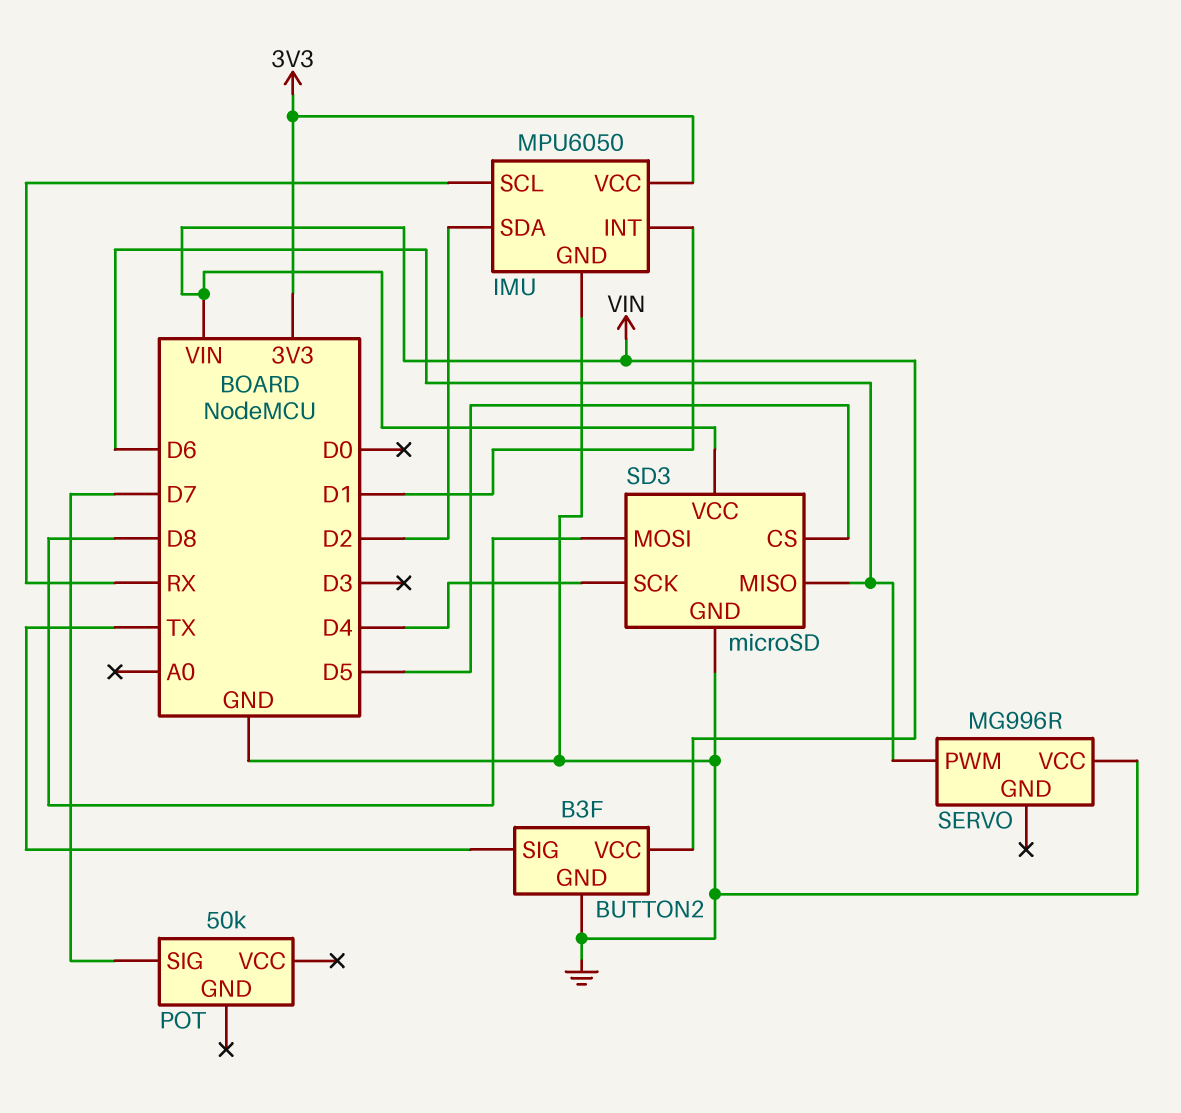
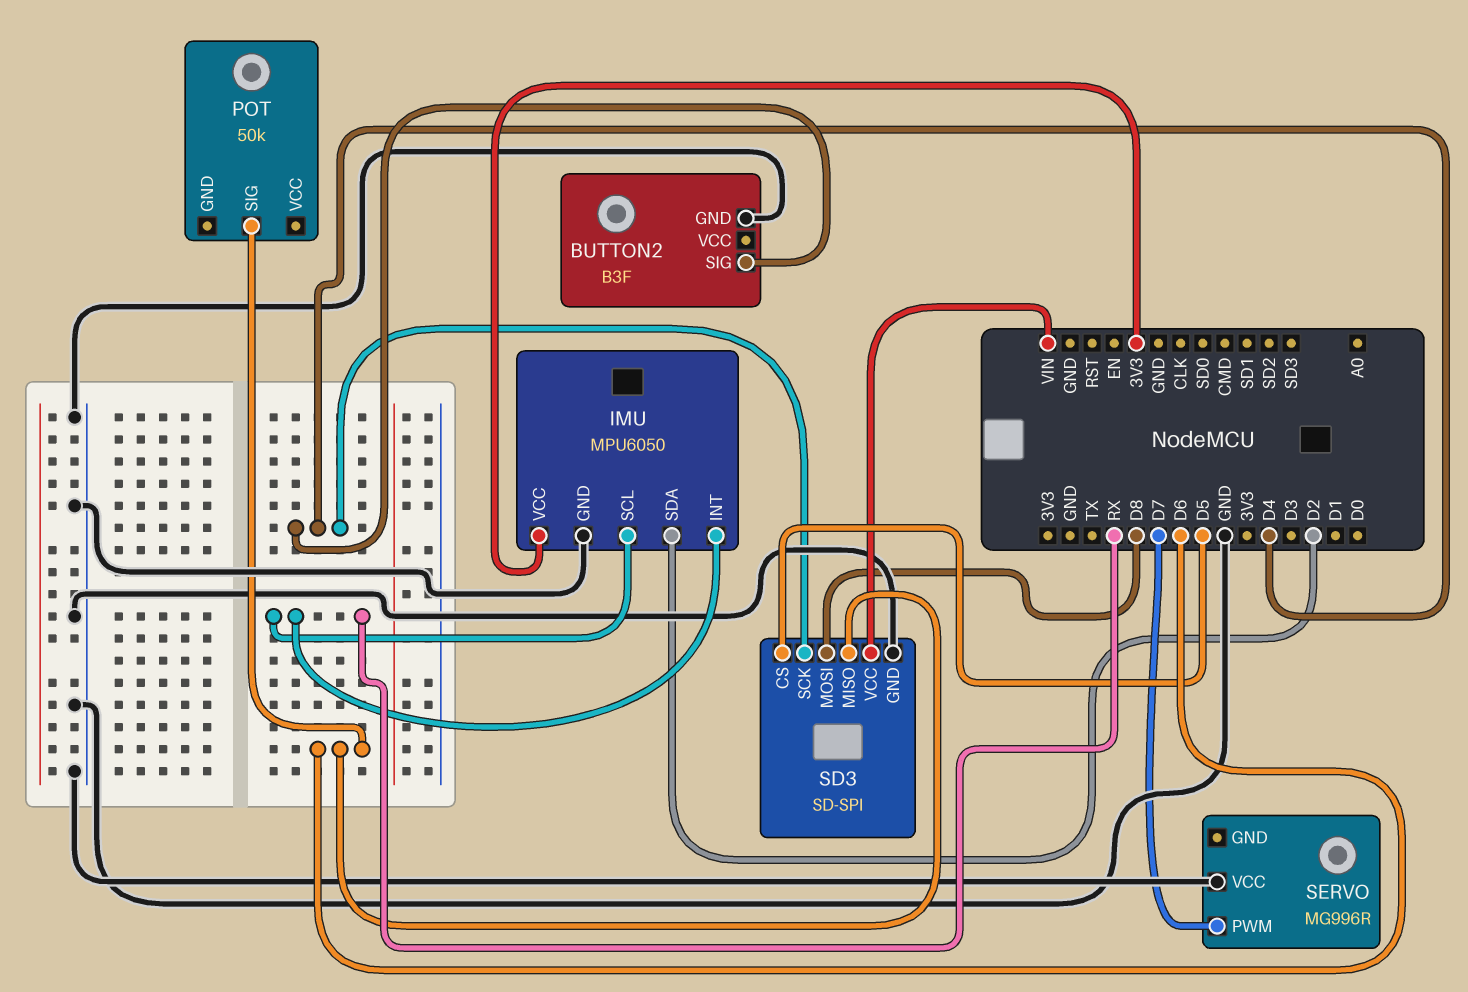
BUTTON2 pin SIG: TX -> D4
BUTTON2 pin VCC: VIN -> none
IMU pin INT: D1 -> RX
POT pin SIG: D7 -> D6
SD3: microSD -> SD-SPI
SERVO pin PWM: D6 -> D7

